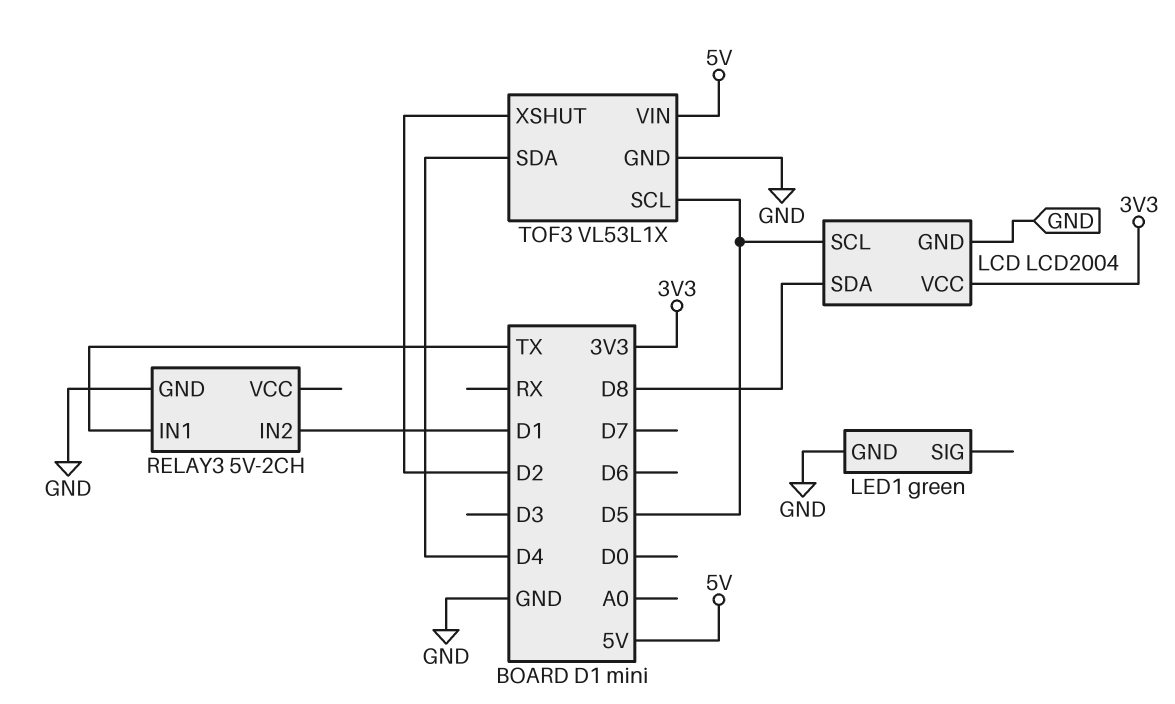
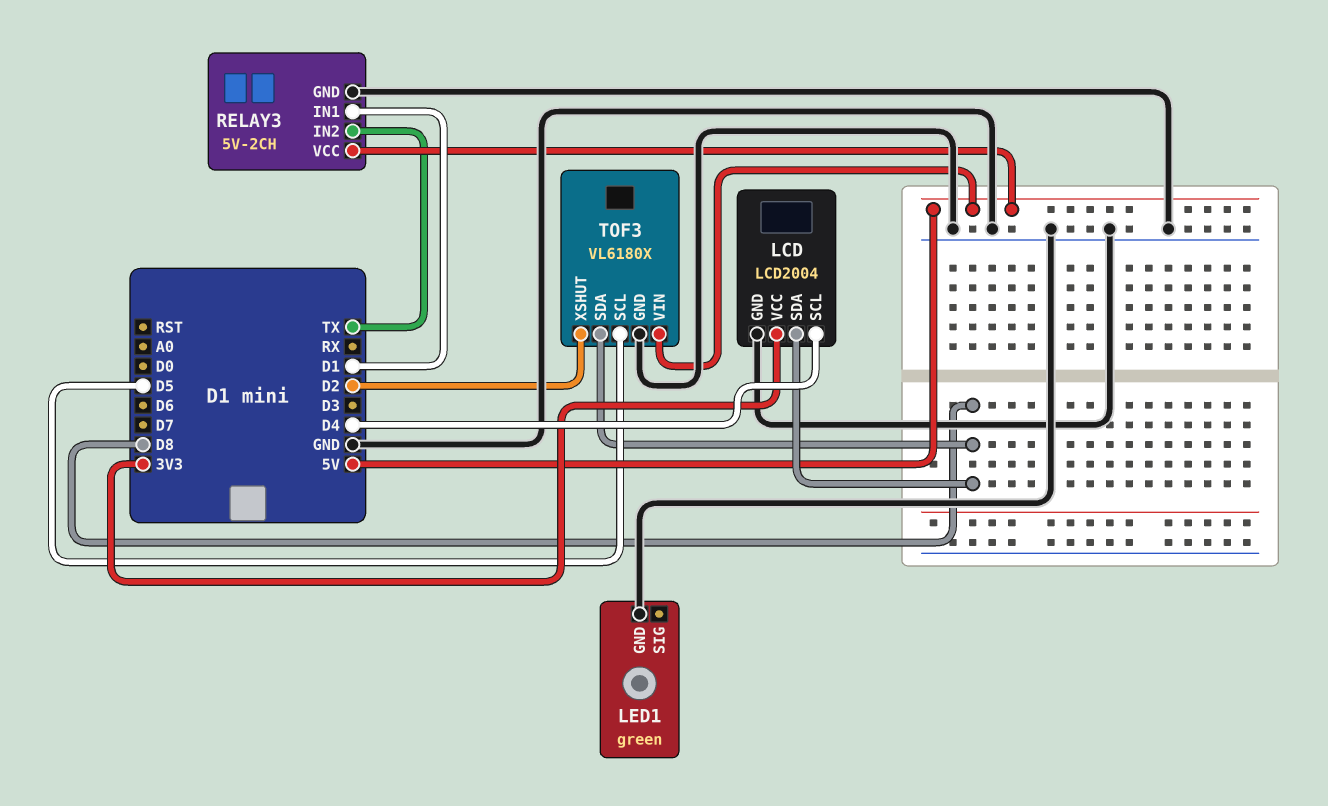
LCD pin SCL: D5 -> D4
RELAY3 pin IN1: TX -> D1
RELAY3 pin IN2: D1 -> TX
RELAY3 pin VCC: none -> 5V
TOF3: VL53L1X -> VL6180X
TOF3 pin SDA: D4 -> D8

